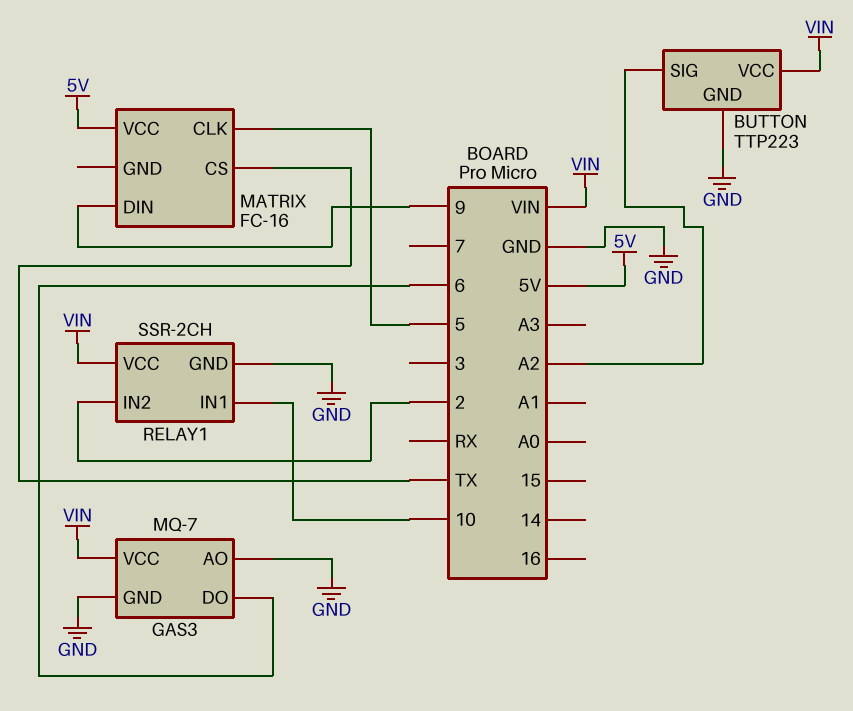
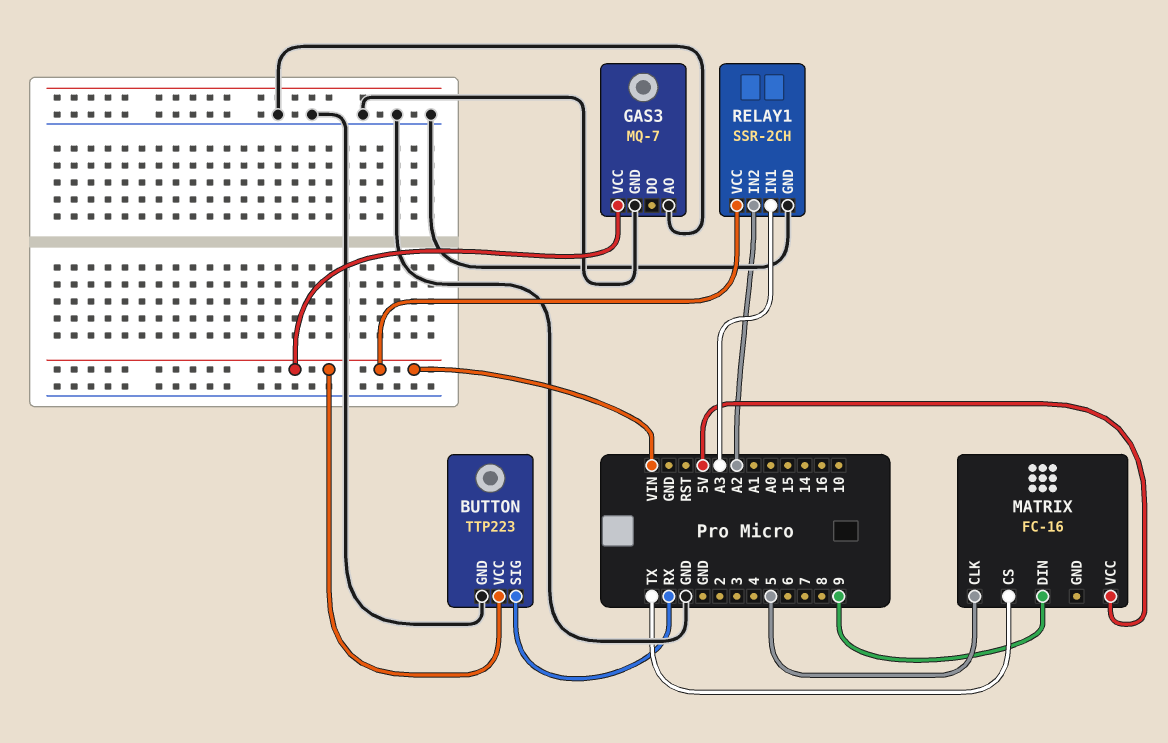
BUTTON pin SIG: A2 -> RX
GAS3 pin DO: 6 -> none
RELAY1 pin IN1: 10 -> A3
RELAY1 pin IN2: 2 -> A2

